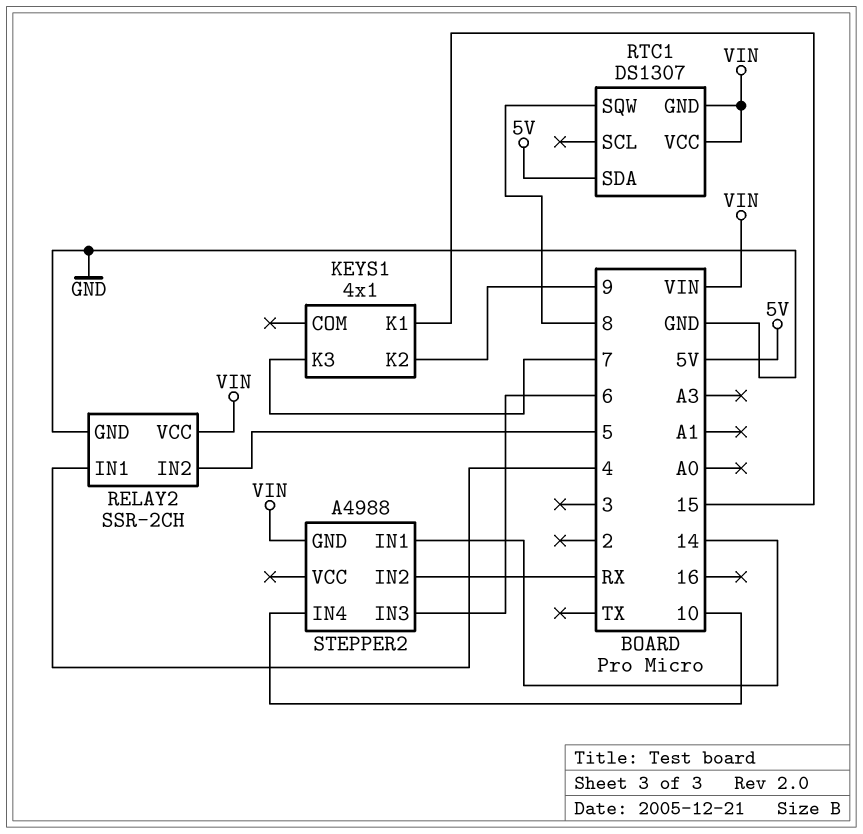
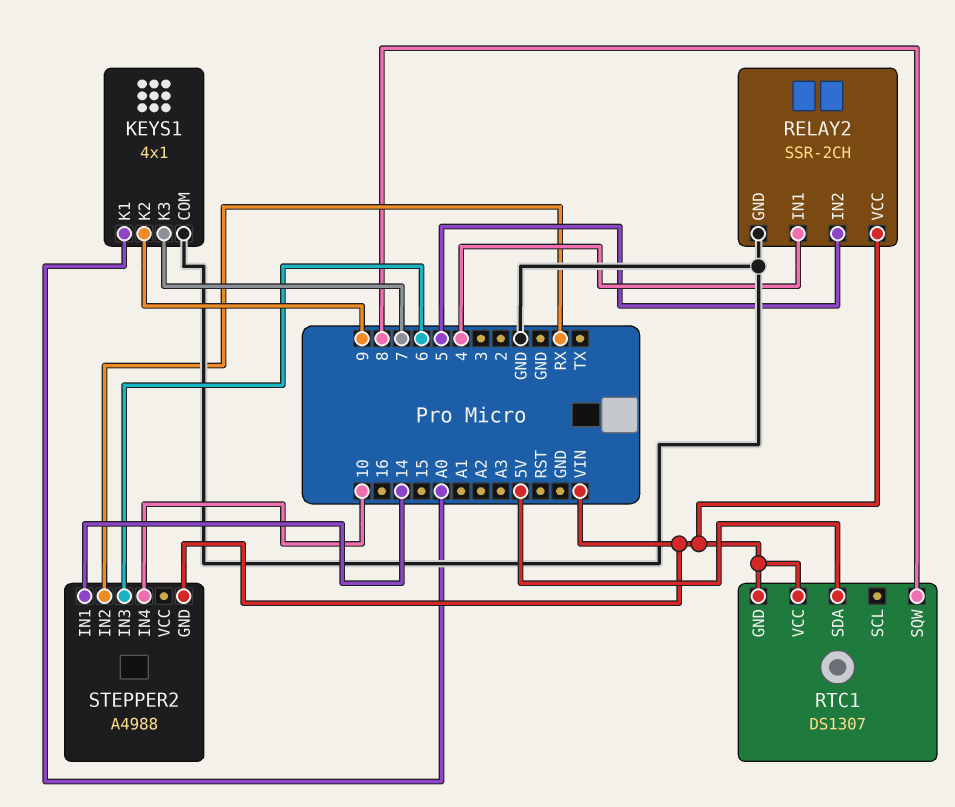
KEYS1 pin COM: none -> GND
KEYS1 pin K1: 15 -> A0

